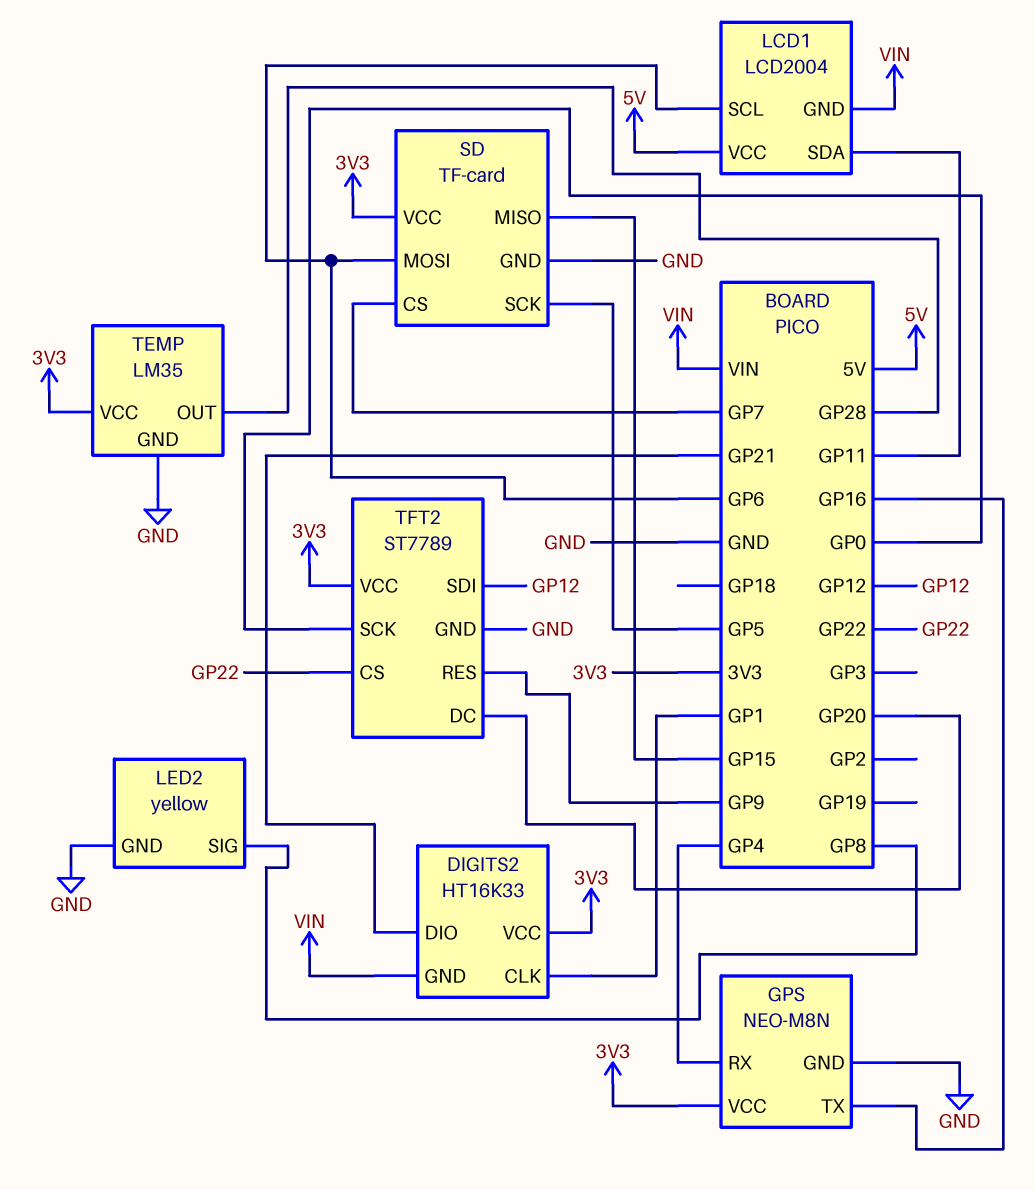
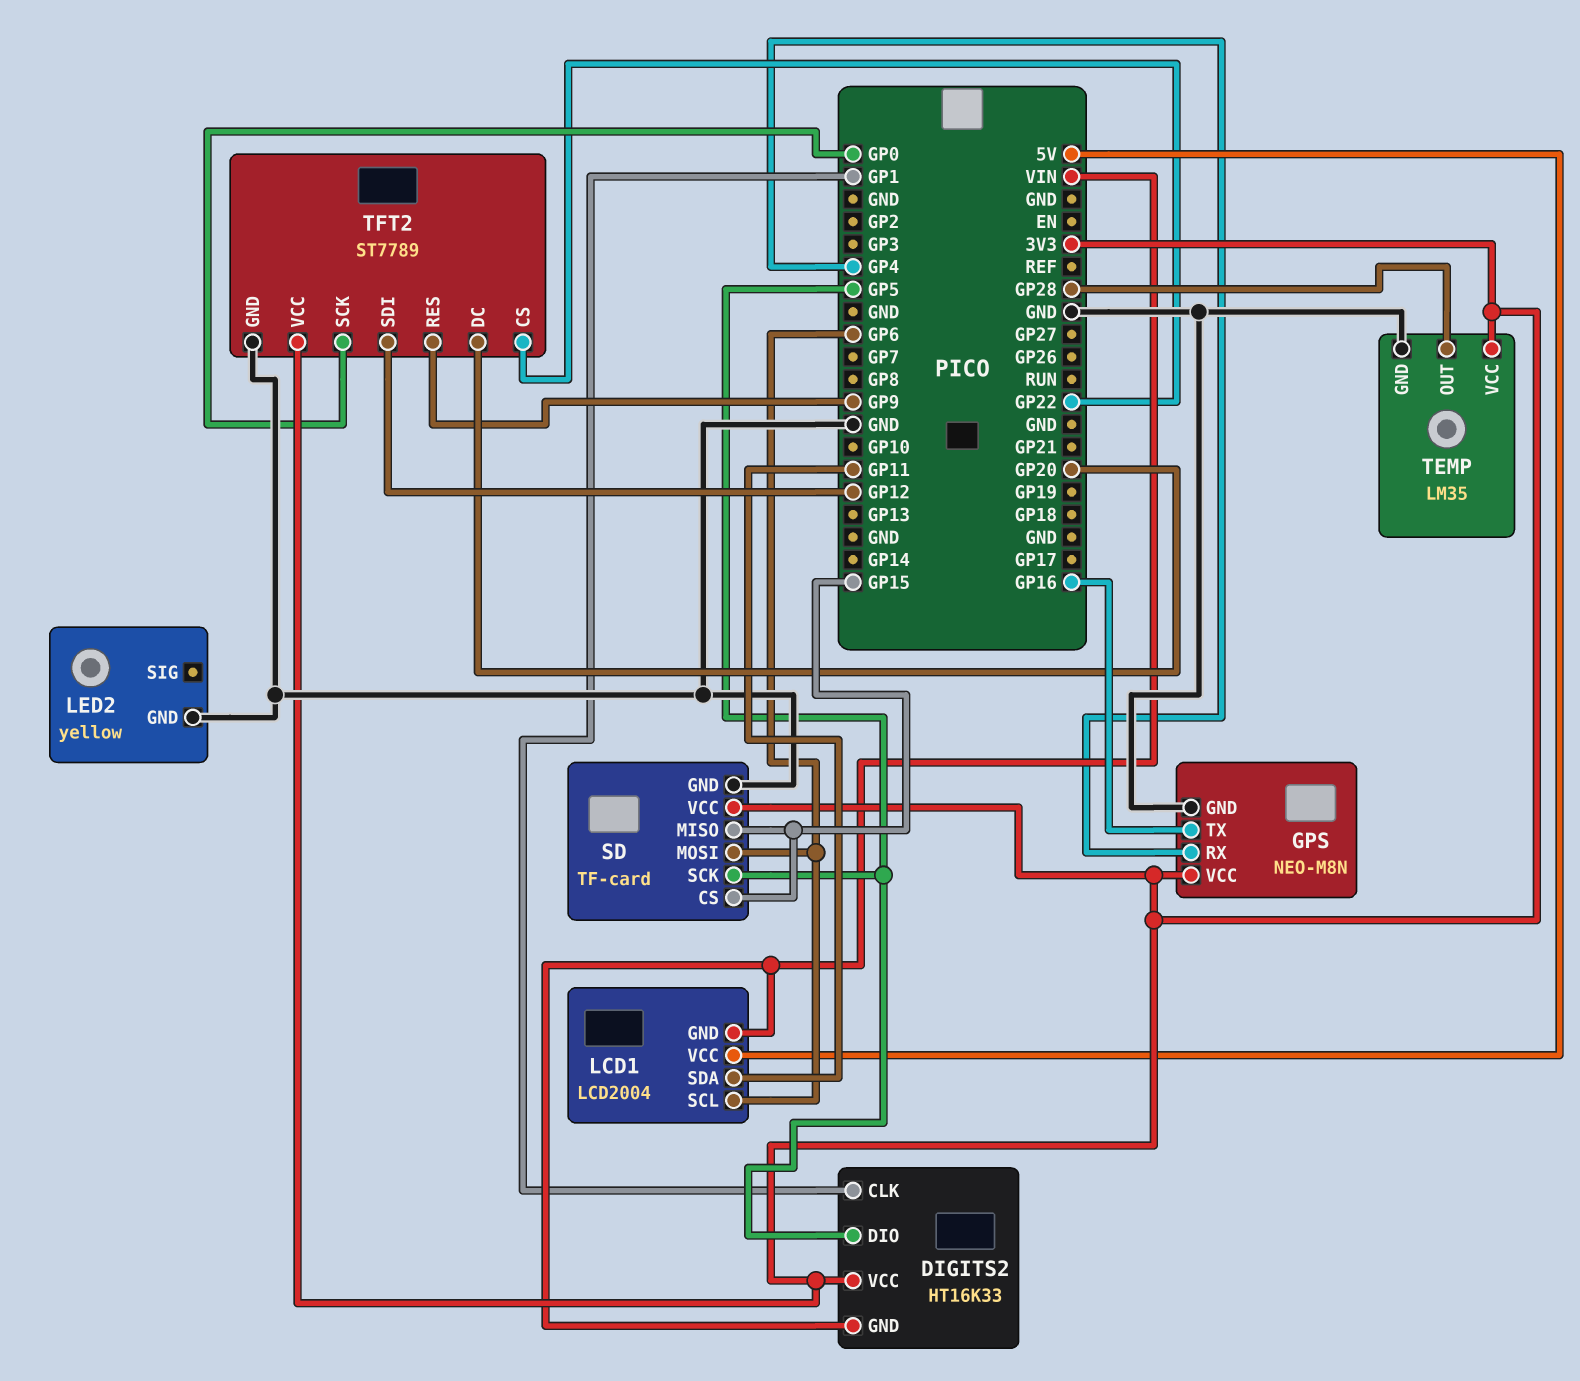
DIGITS2 pin DIO: GP21 -> GP5
LED2 pin SIG: GP8 -> none
SD pin CS: GP7 -> GP15

